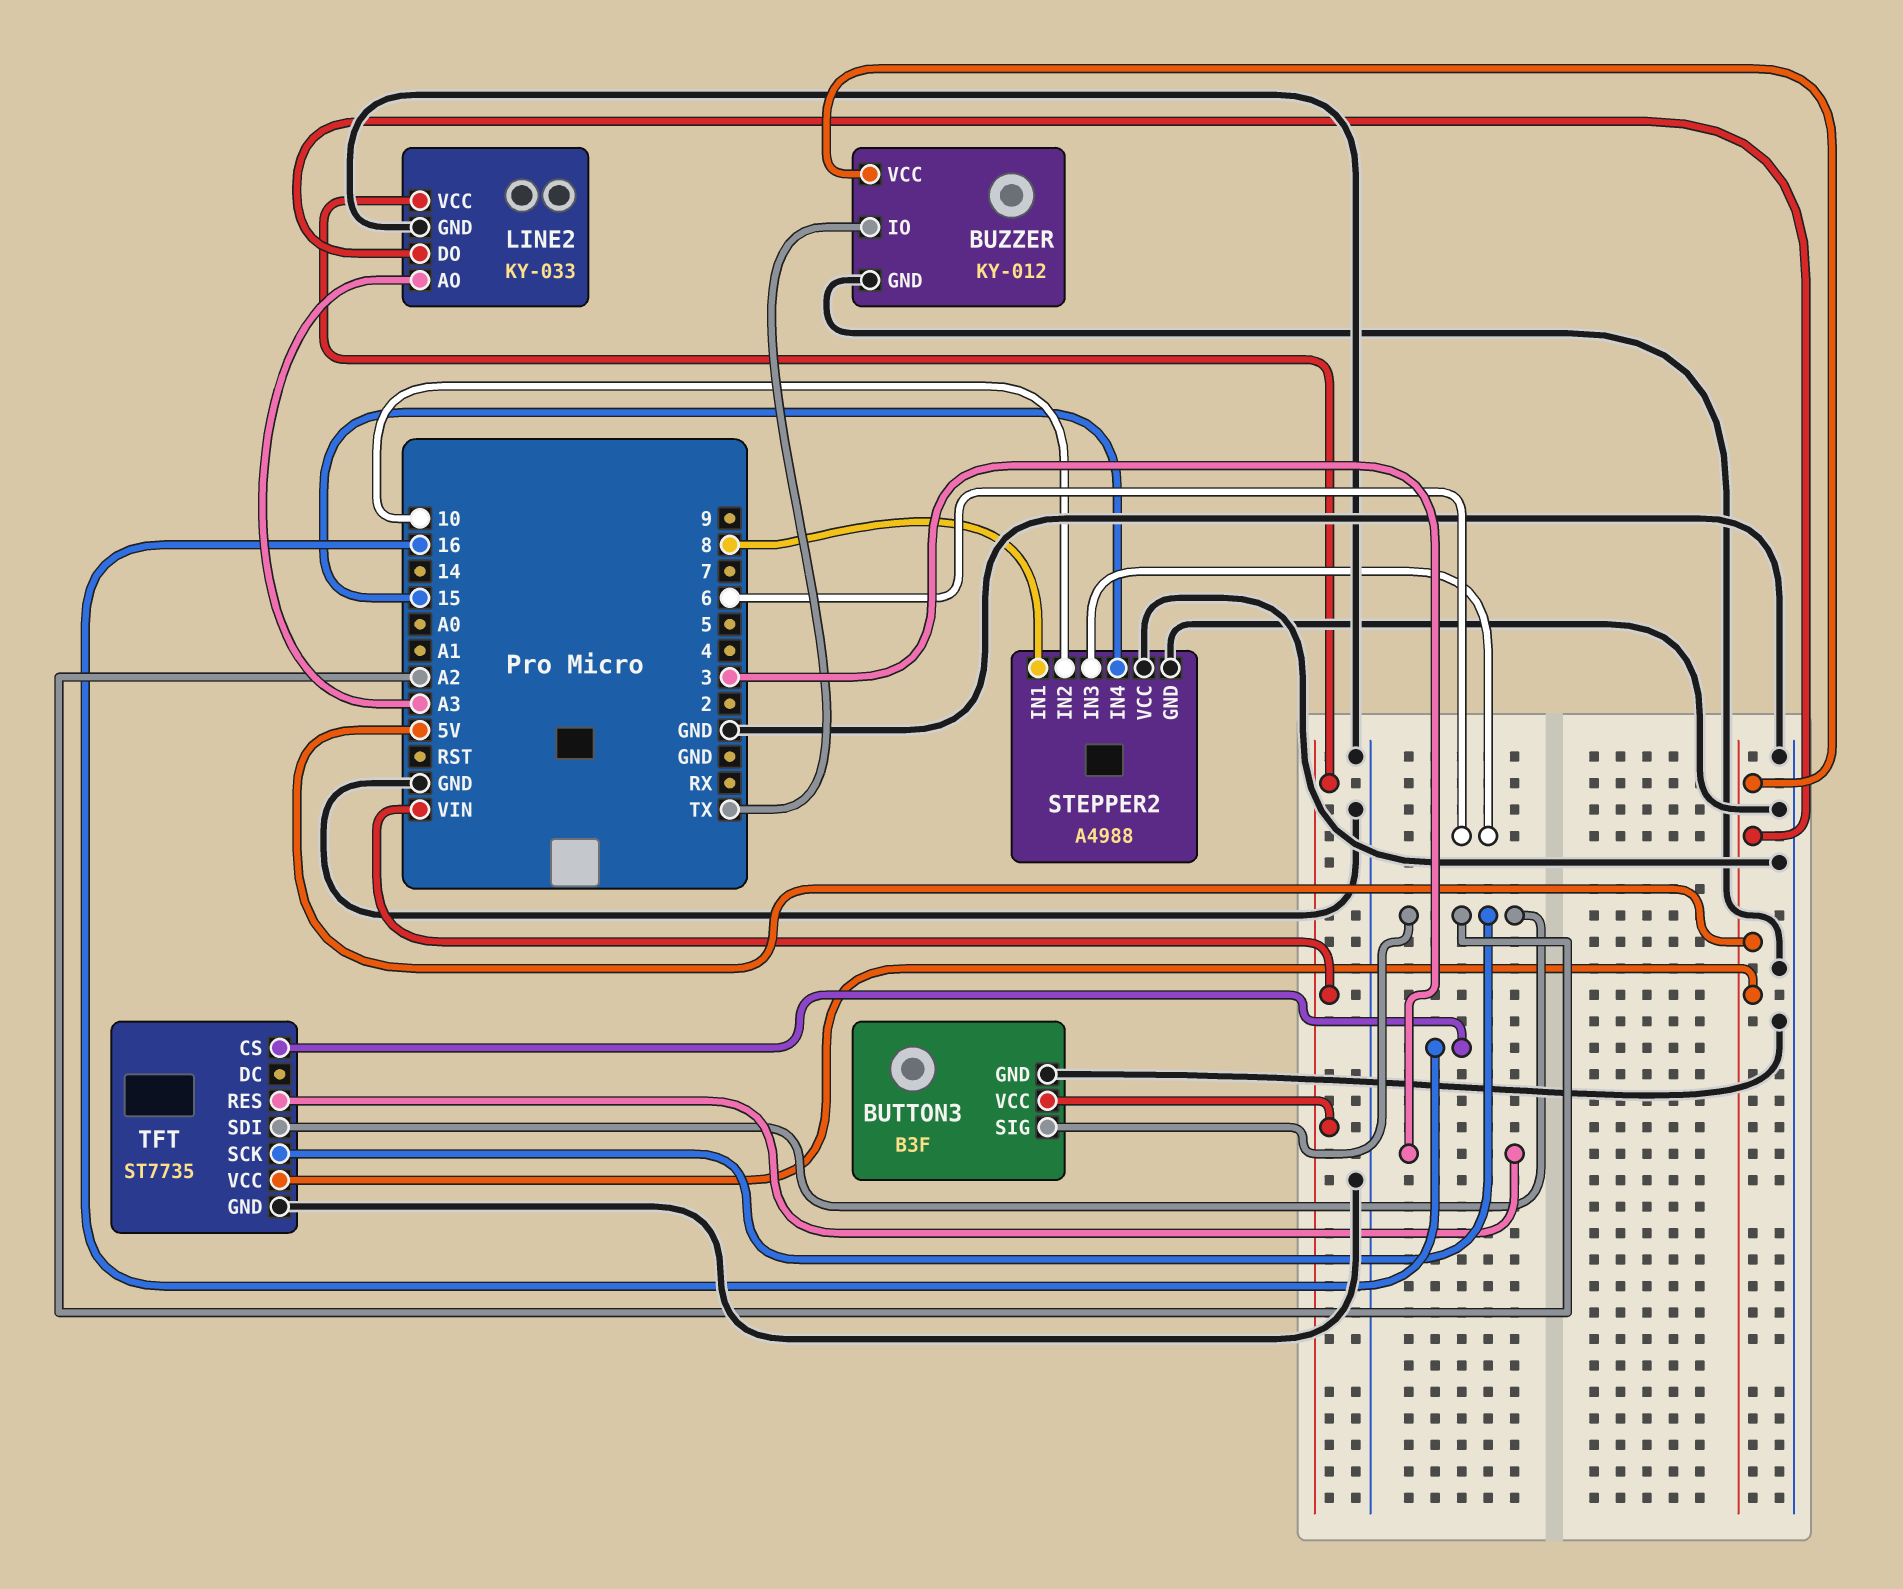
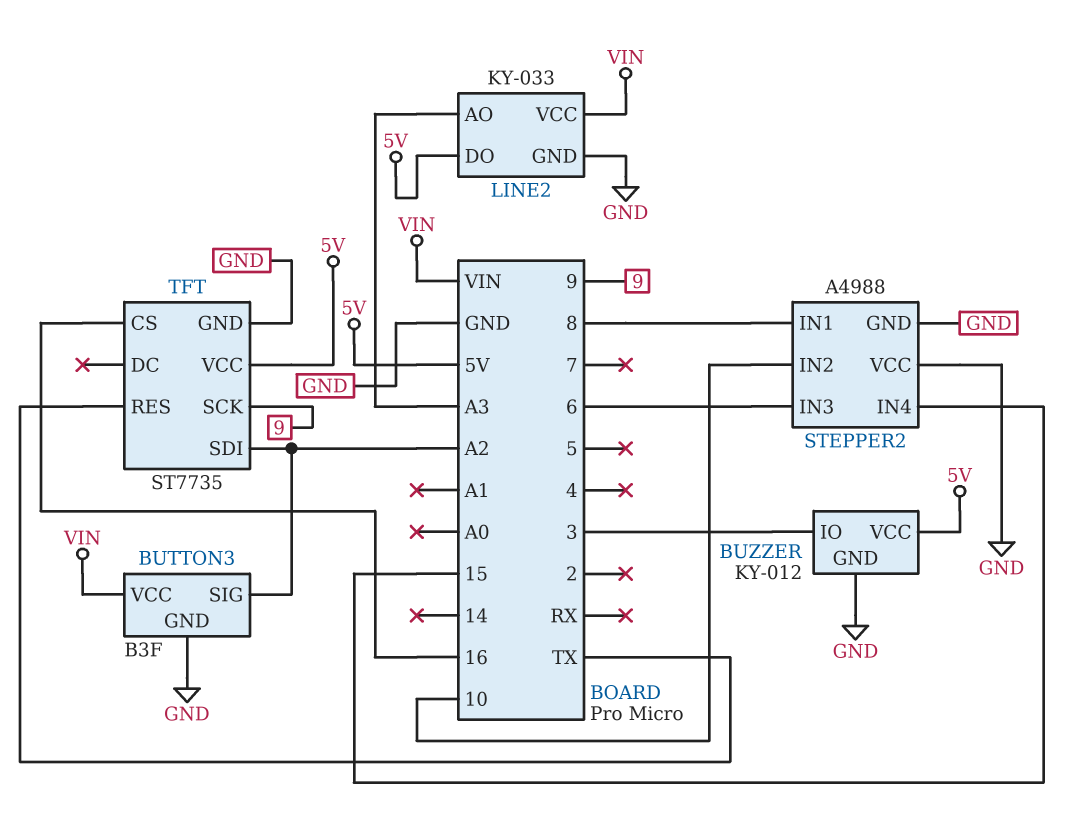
BUZZER pin IO: TX -> 3
TFT pin RES: 3 -> TX
TFT pin SCK: A2 -> 9

